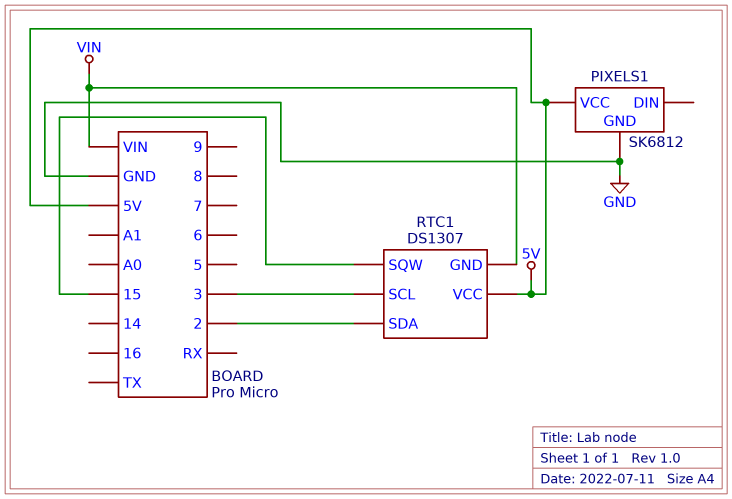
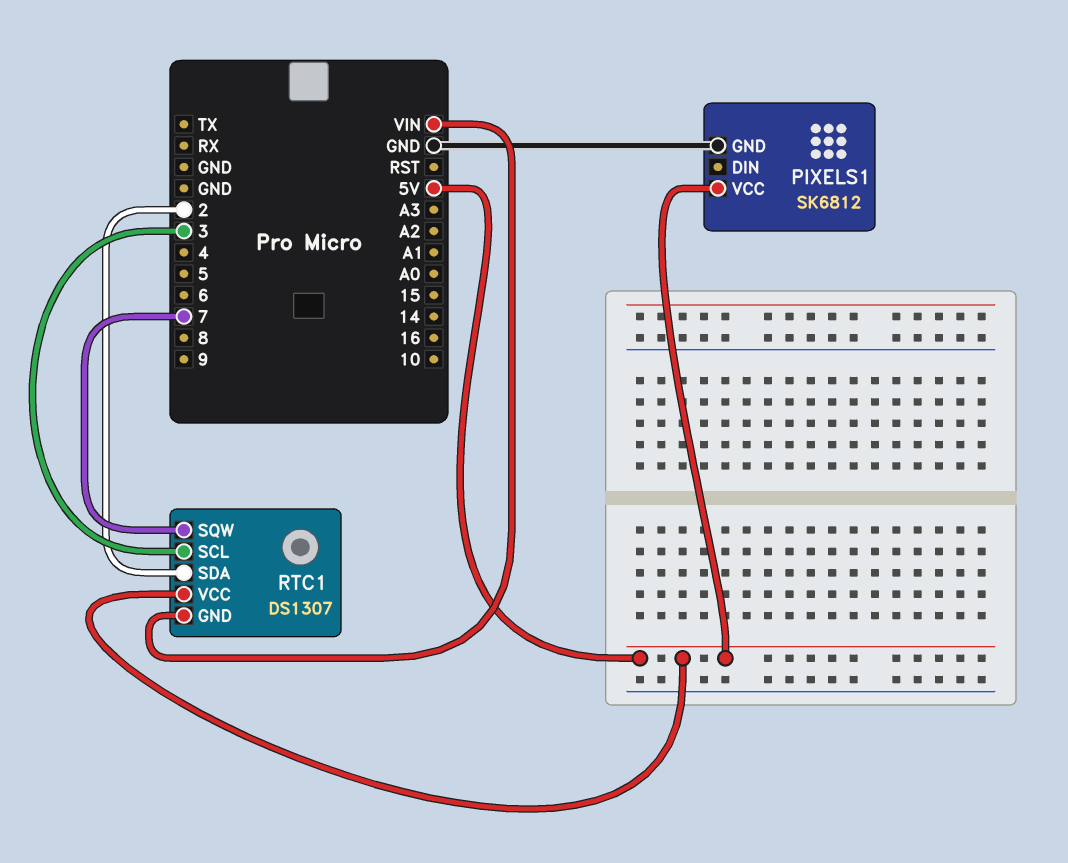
RTC1 pin SQW: 15 -> 7

